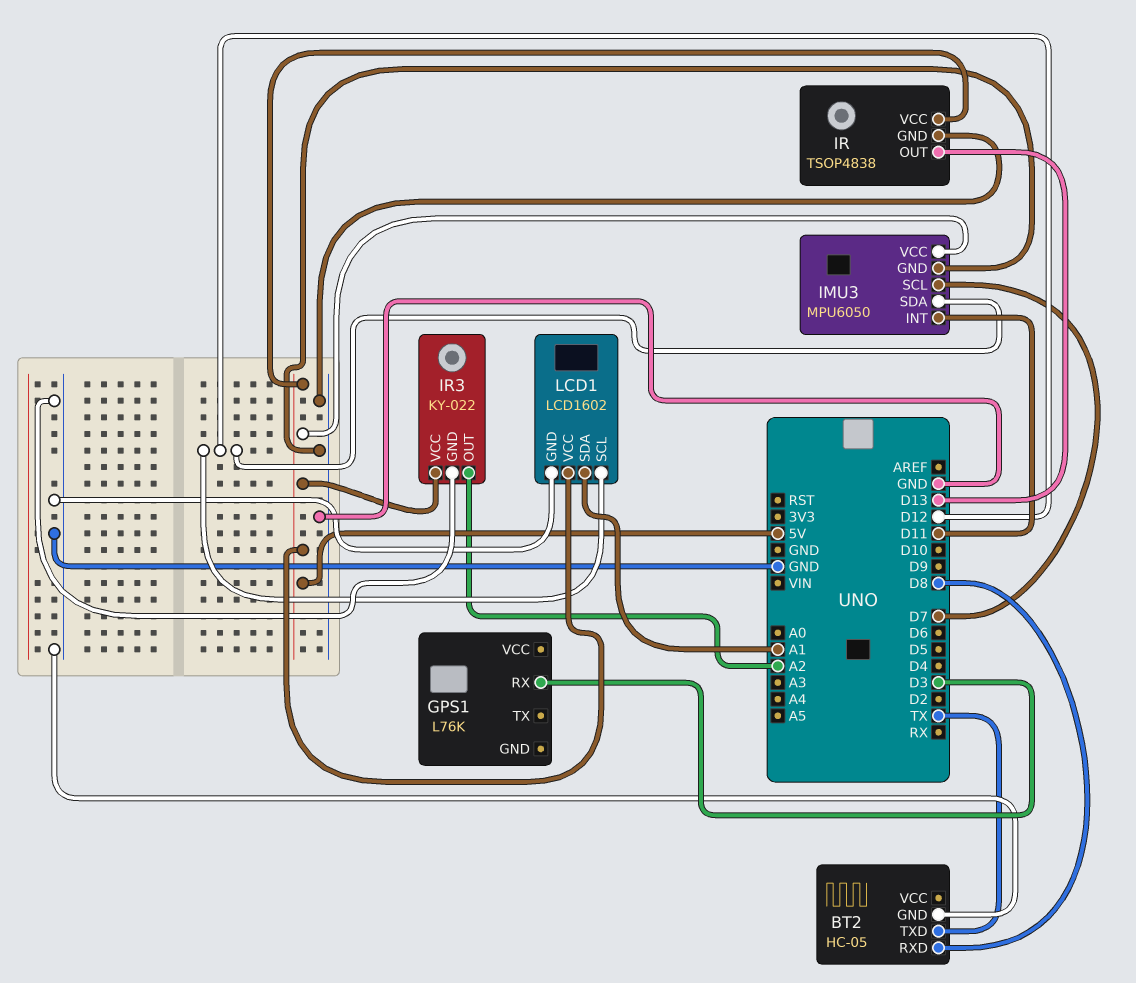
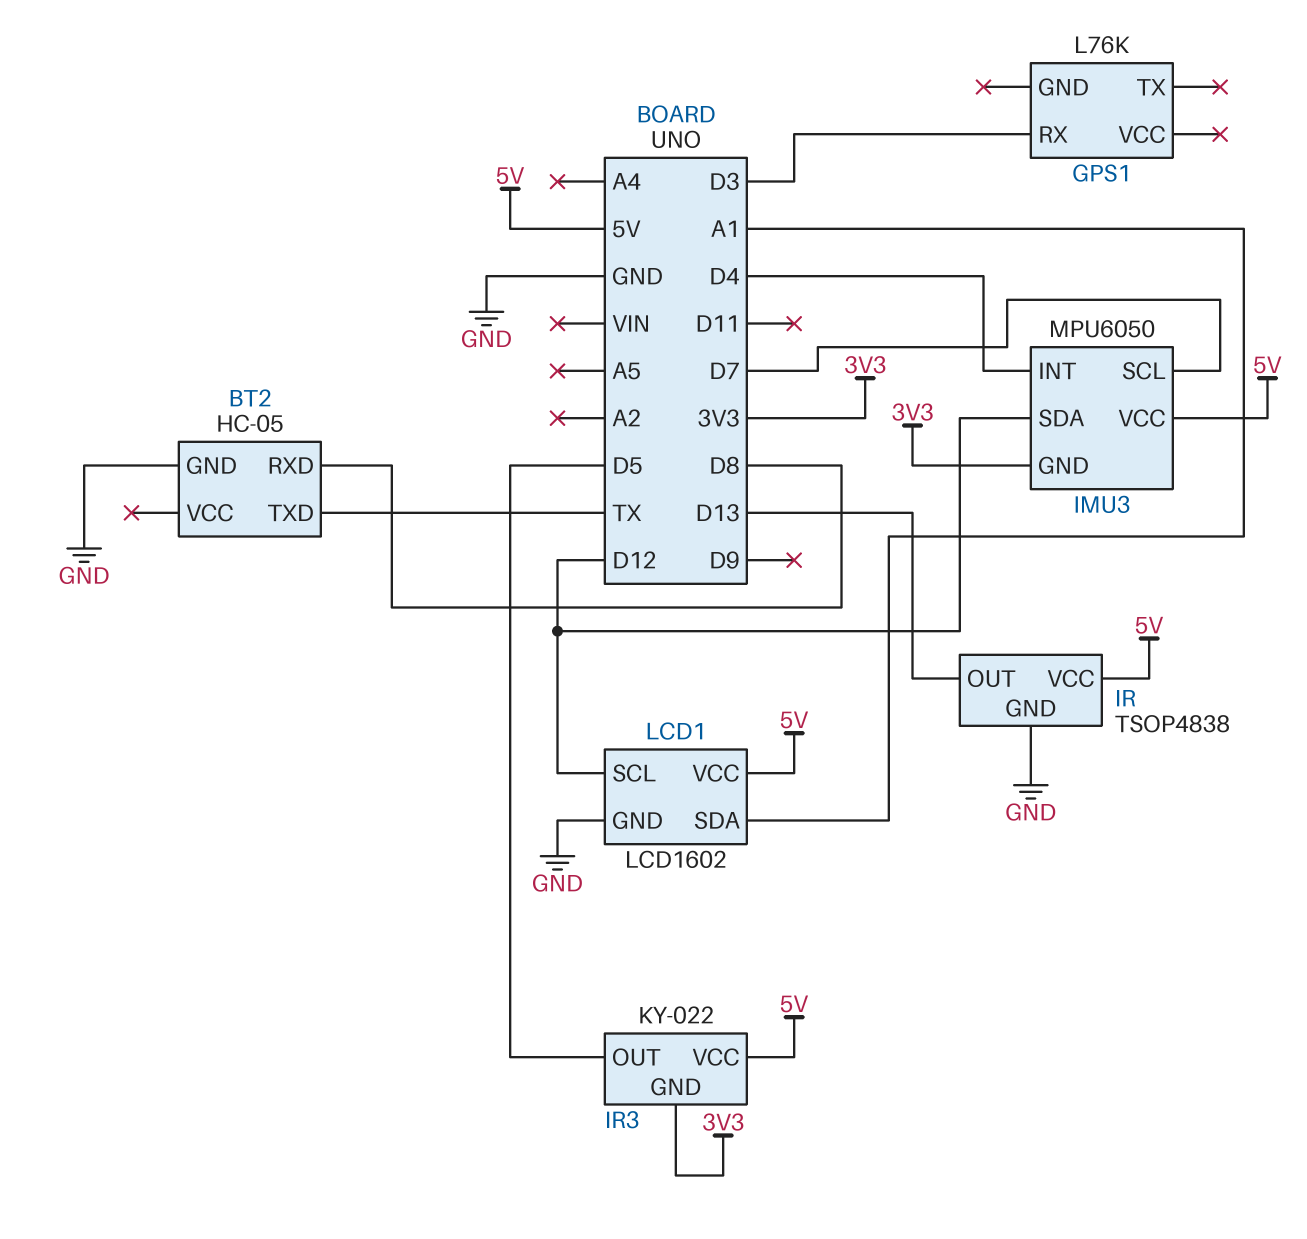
IMU3 pin GND: GND -> 3V3
IMU3 pin INT: D11 -> D4
IR3 pin GND: GND -> 3V3
IR3 pin OUT: A2 -> D5

